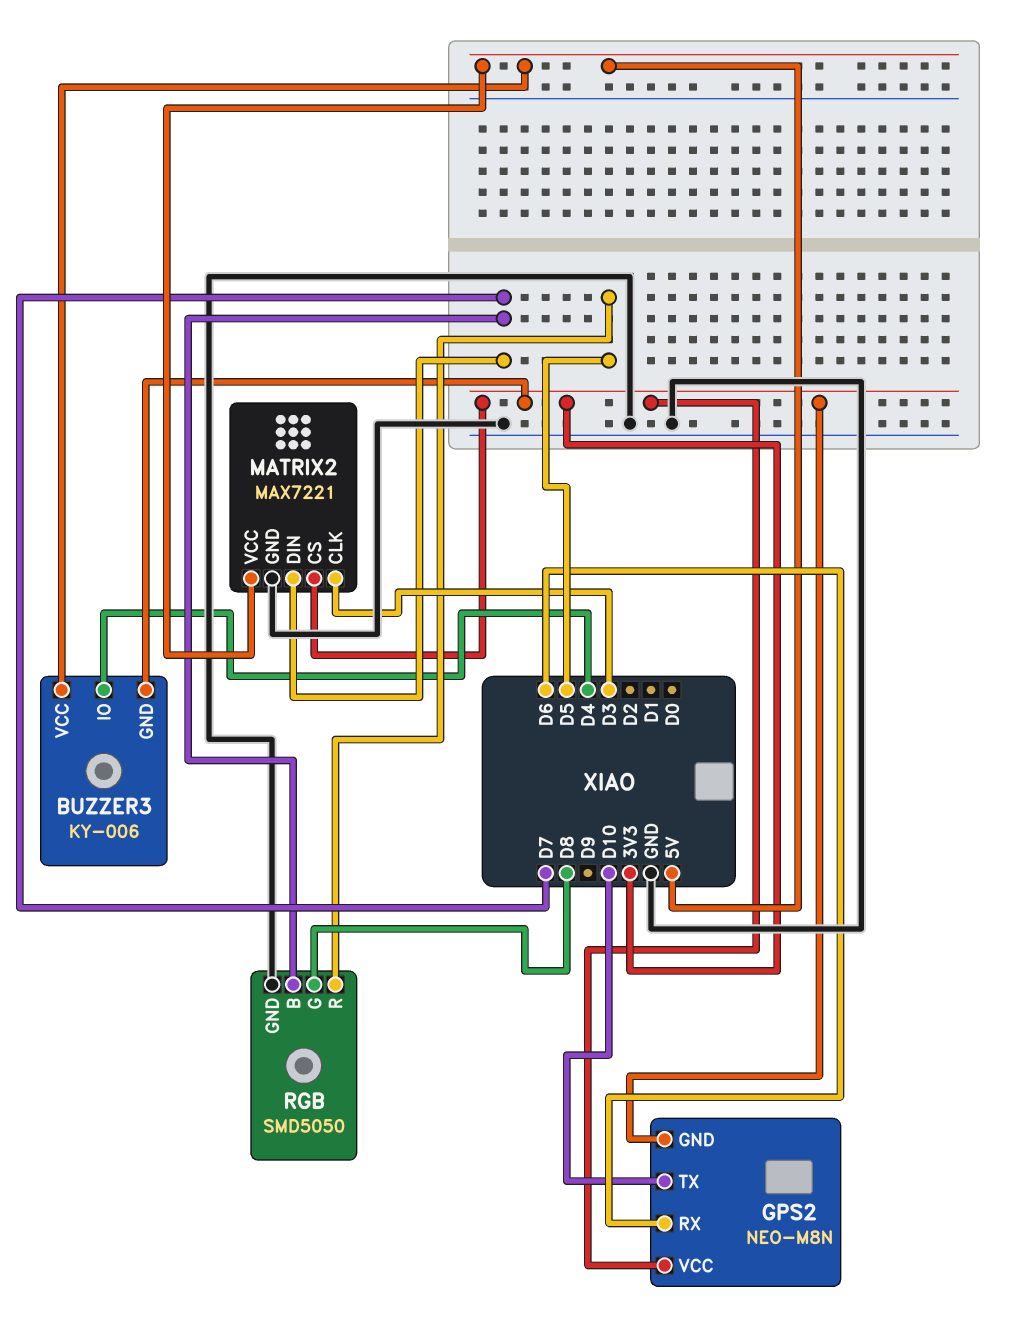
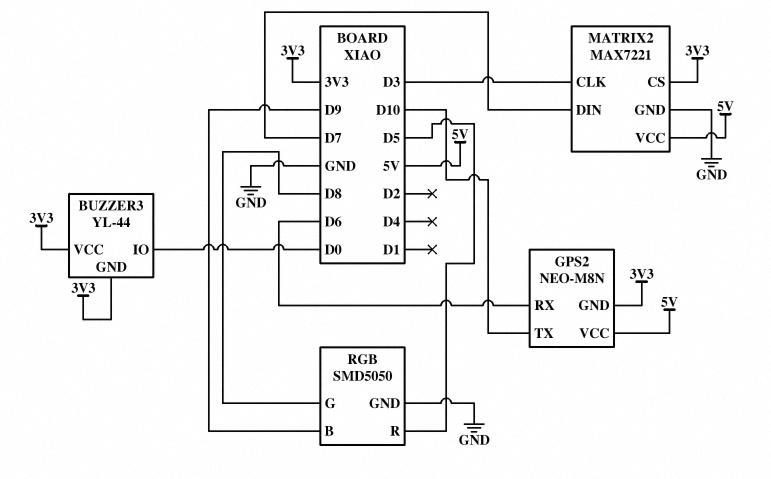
BUZZER3: KY-006 -> YL-44
BUZZER3 pin IO: D4 -> D0
BUZZER3 pin VCC: 5V -> 3V3
GPS2 pin VCC: 3V3 -> 5V
RGB pin B: D7 -> D9

